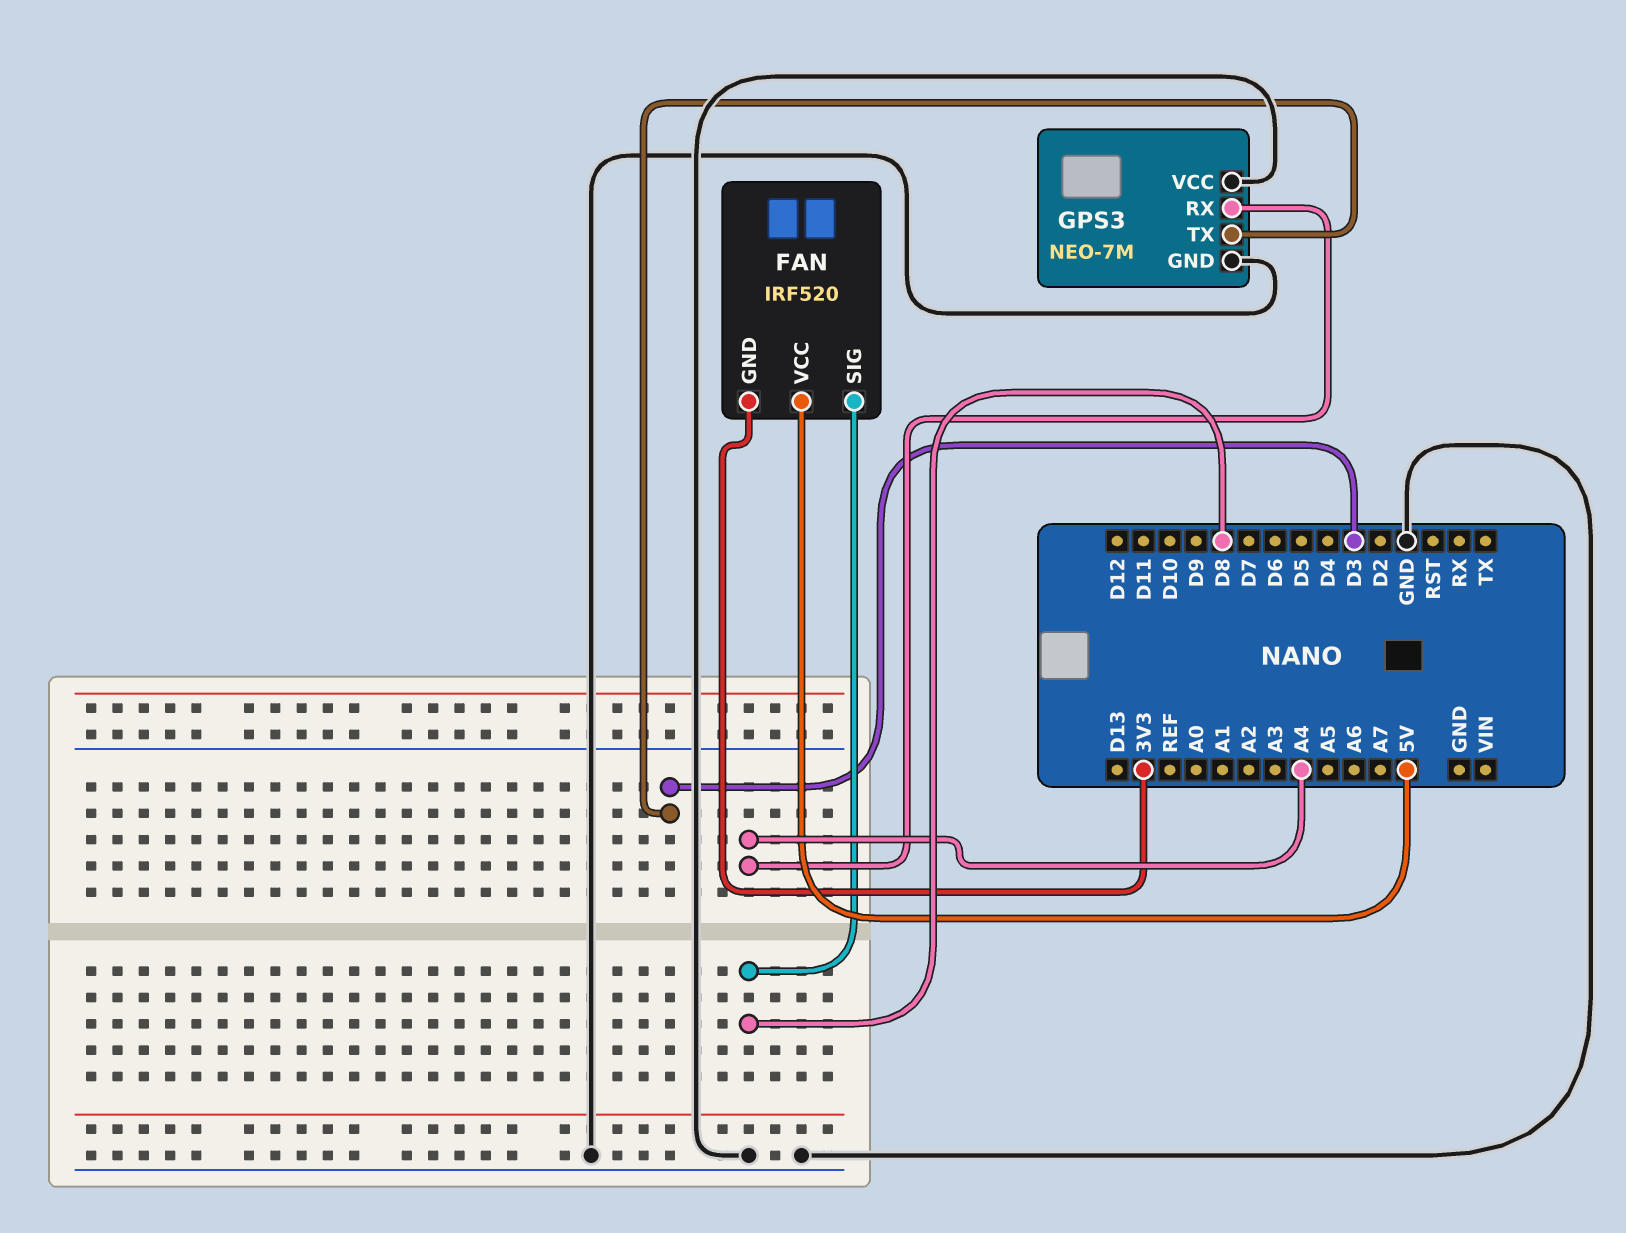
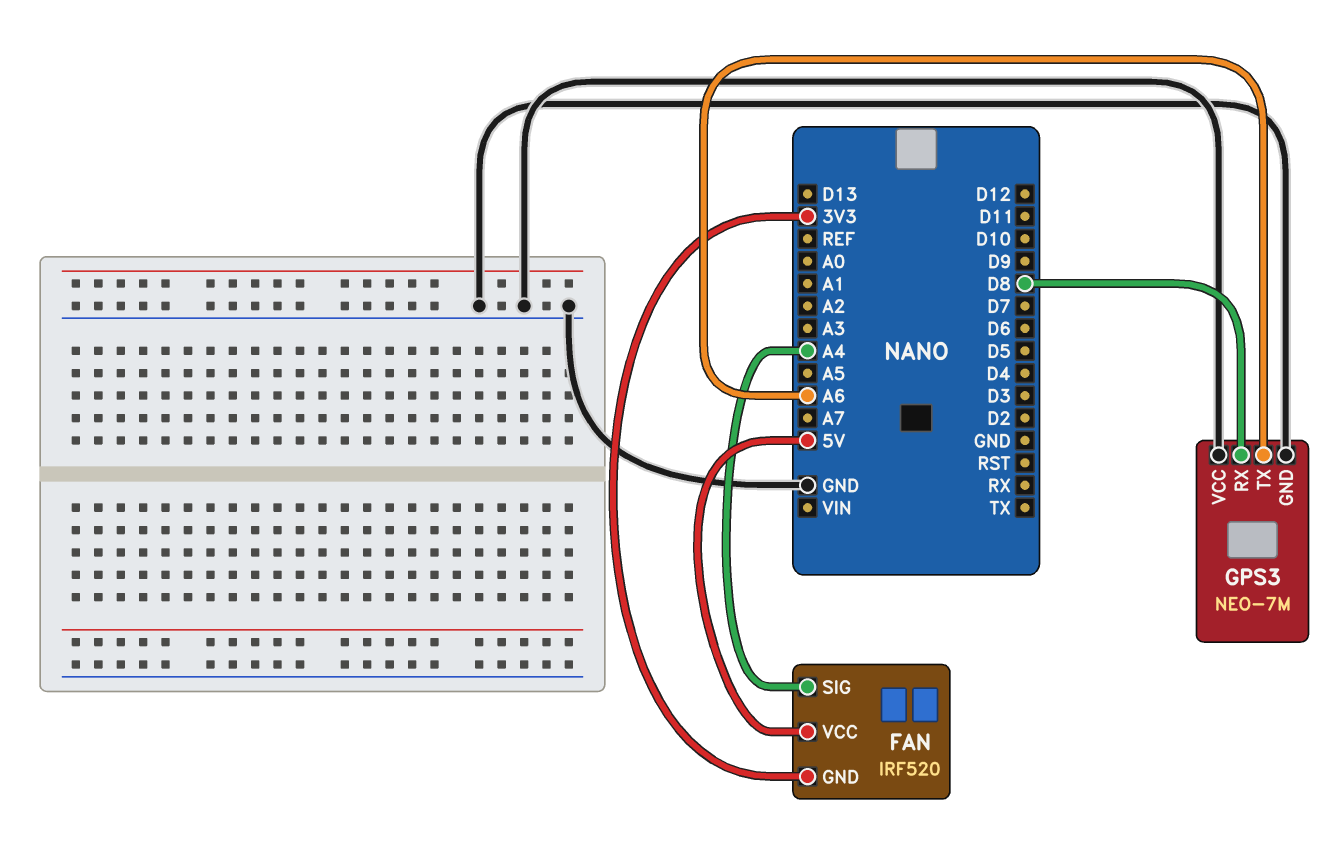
FAN pin SIG: D8 -> A4
GPS3 pin RX: A4 -> D8
GPS3 pin TX: D3 -> A6

